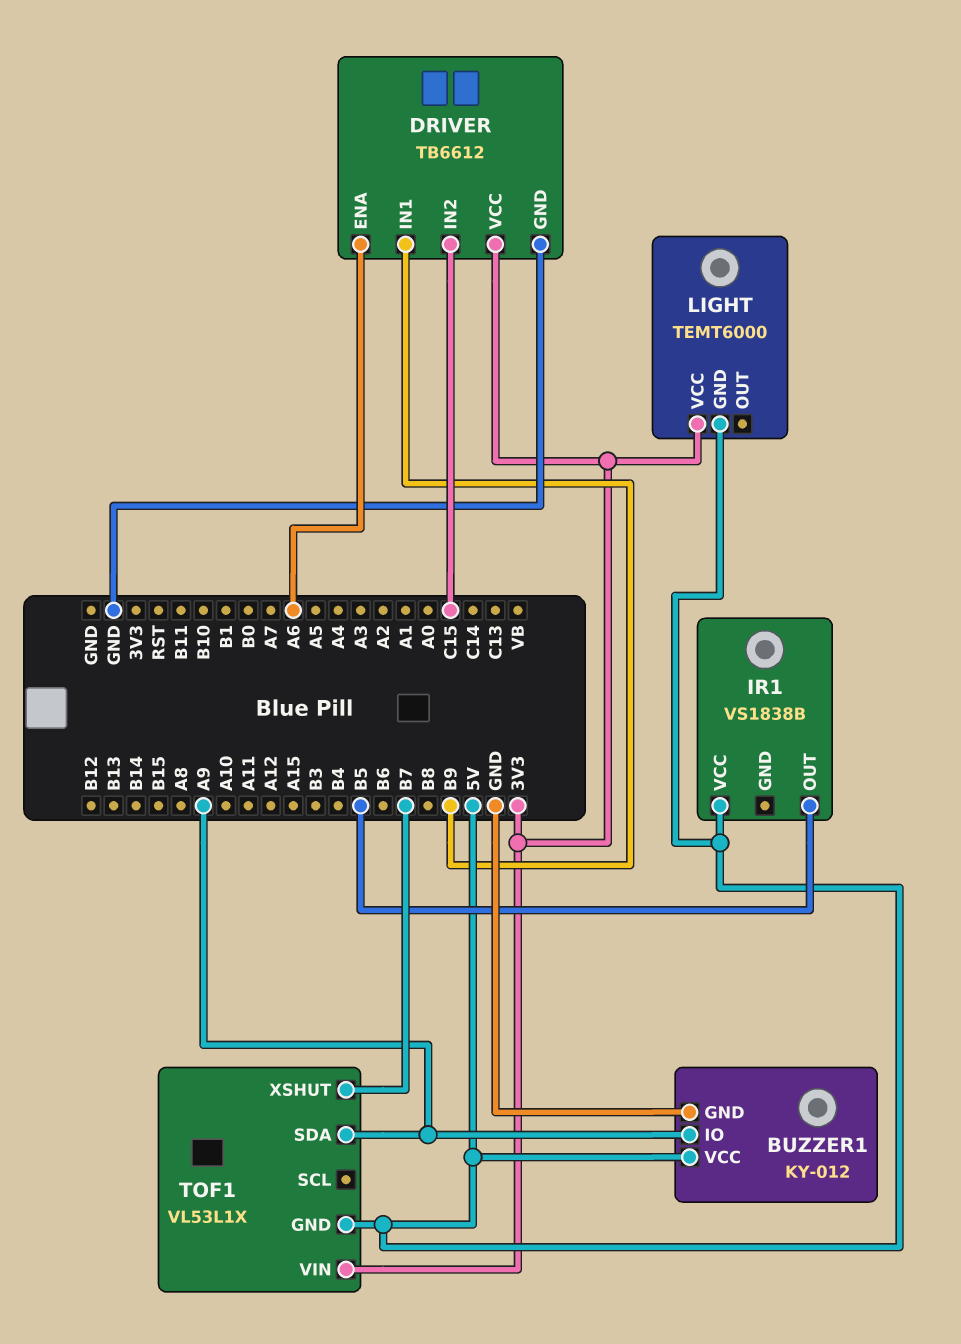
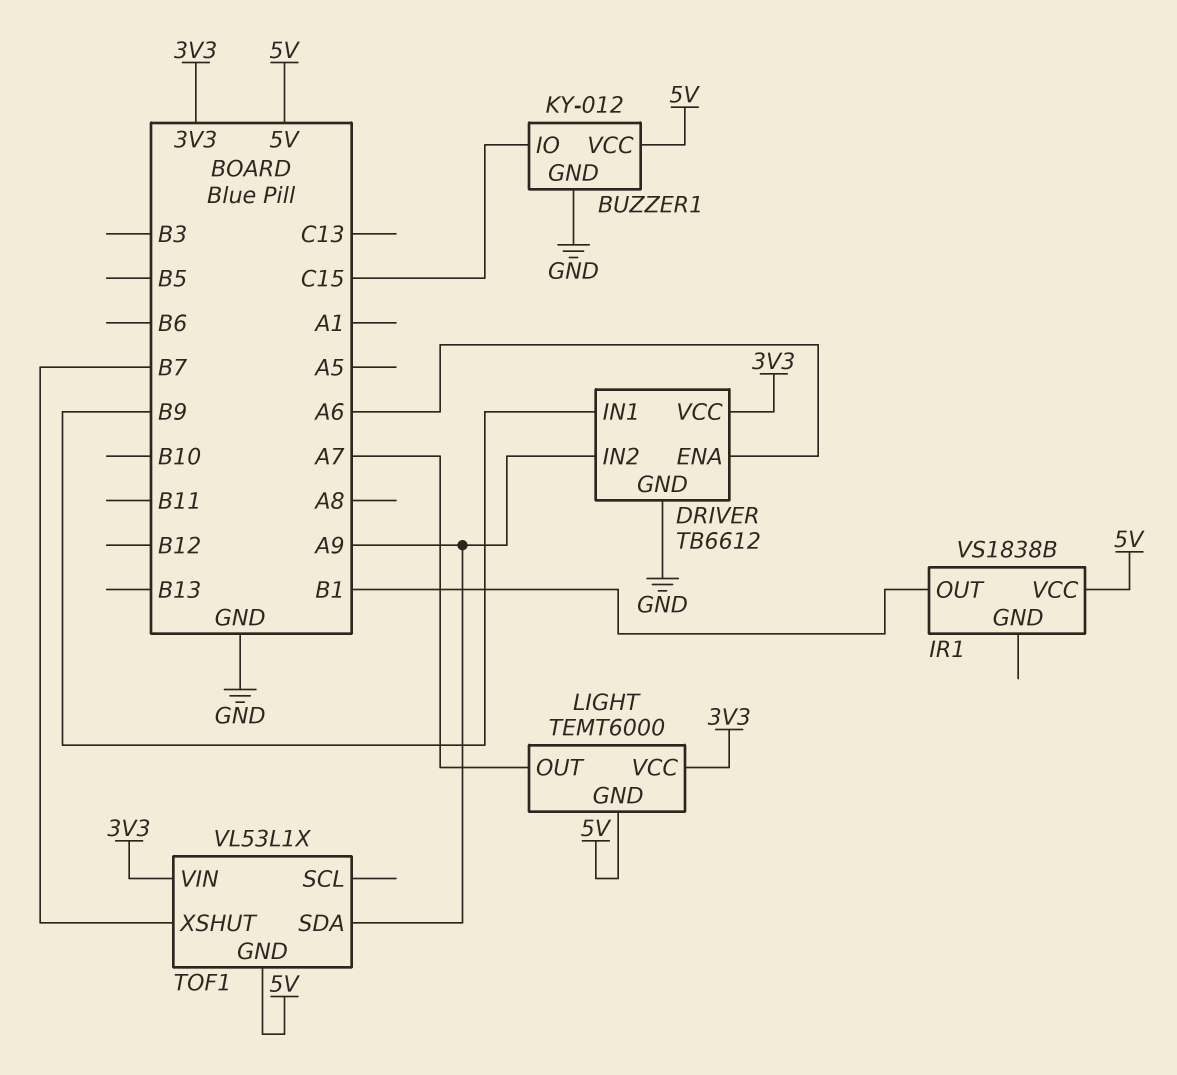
BUZZER1 pin IO: A9 -> C15
DRIVER pin IN2: C15 -> A9
IR1 pin OUT: B5 -> B1
LIGHT pin OUT: none -> A7

